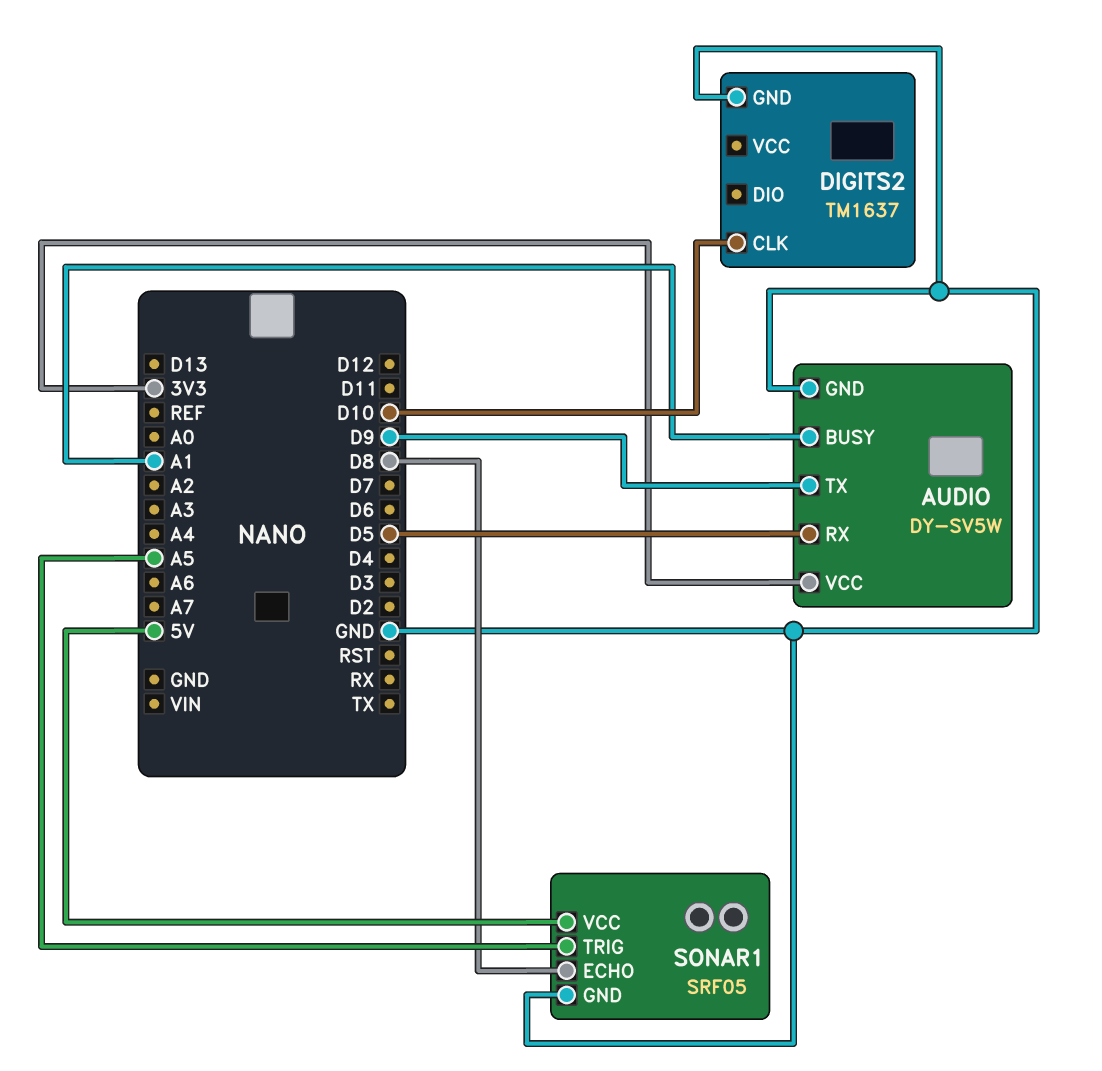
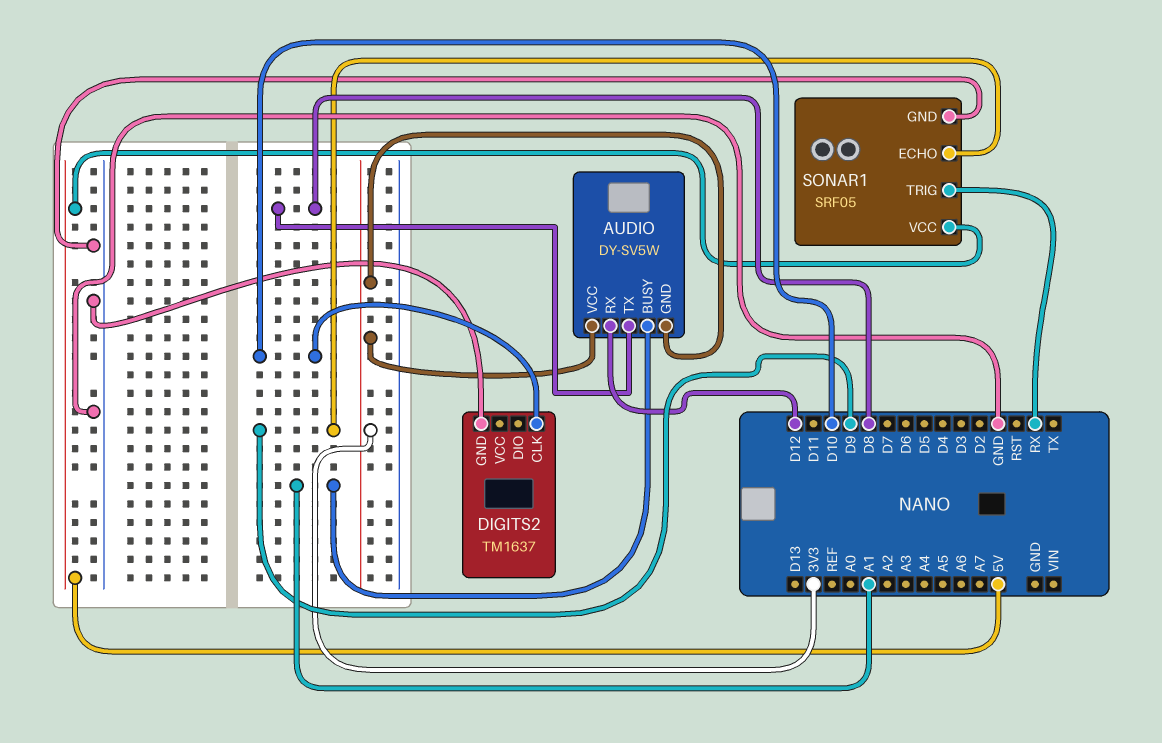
AUDIO pin GND: GND -> 3V3
AUDIO pin RX: D5 -> D12
AUDIO pin TX: D9 -> D8
SONAR1 pin ECHO: D8 -> D9
SONAR1 pin TRIG: A5 -> RX

